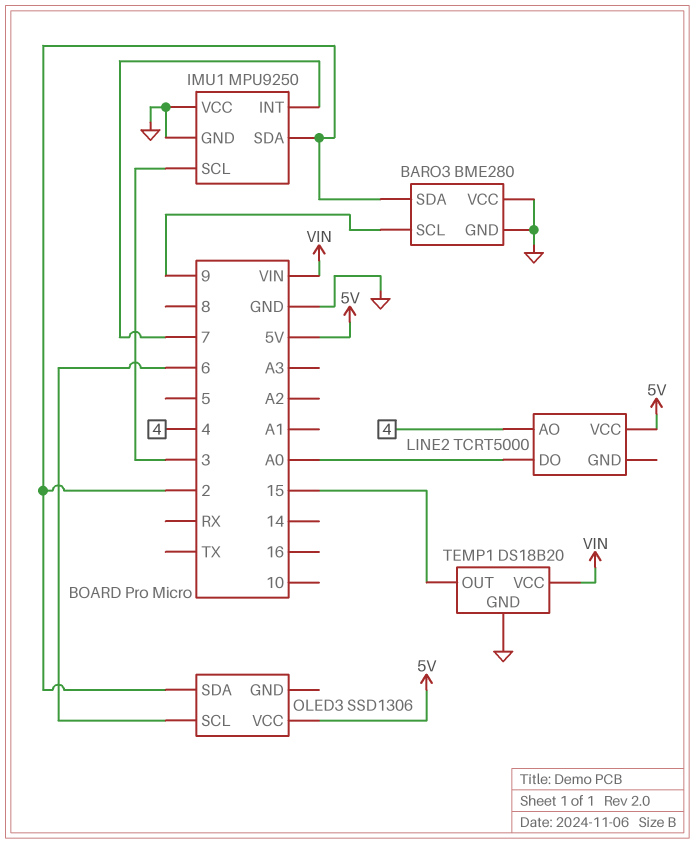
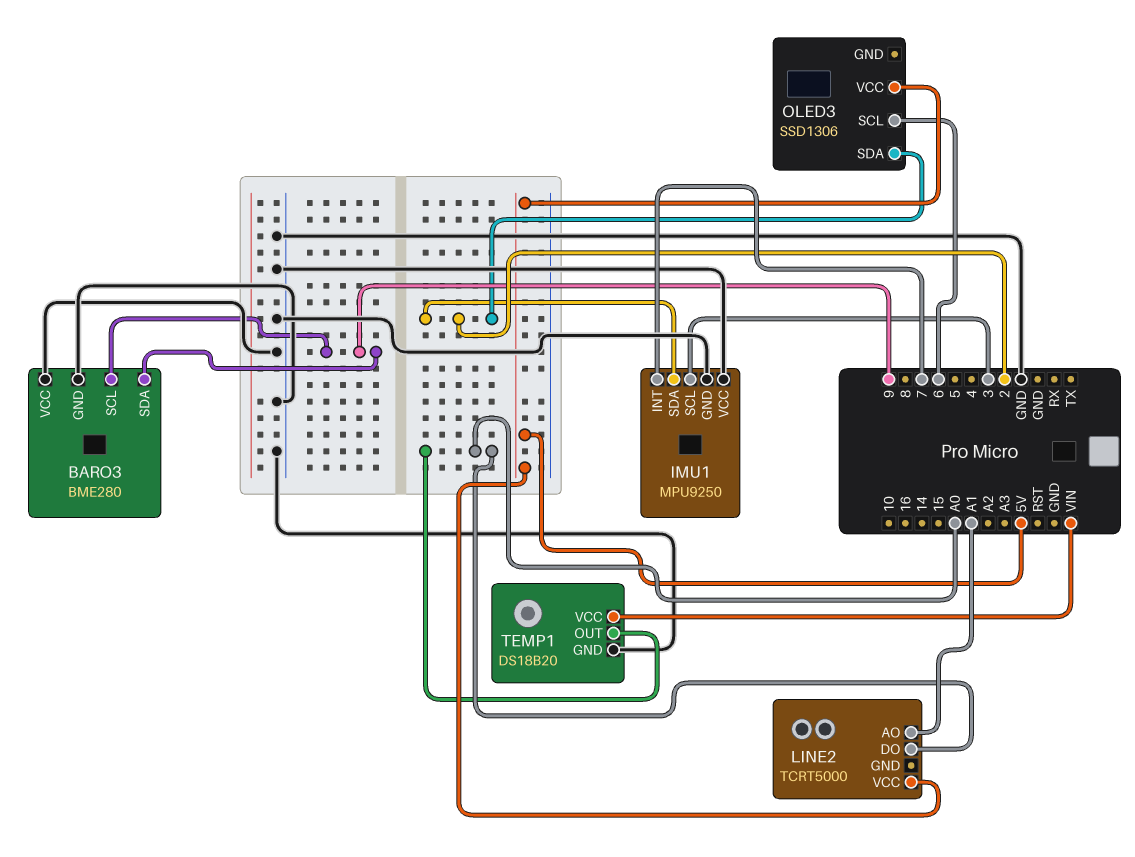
BARO3 pin SDA: 2 -> 9
LINE2 pin AO: 4 -> A1
TEMP1 pin OUT: 15 -> A0

